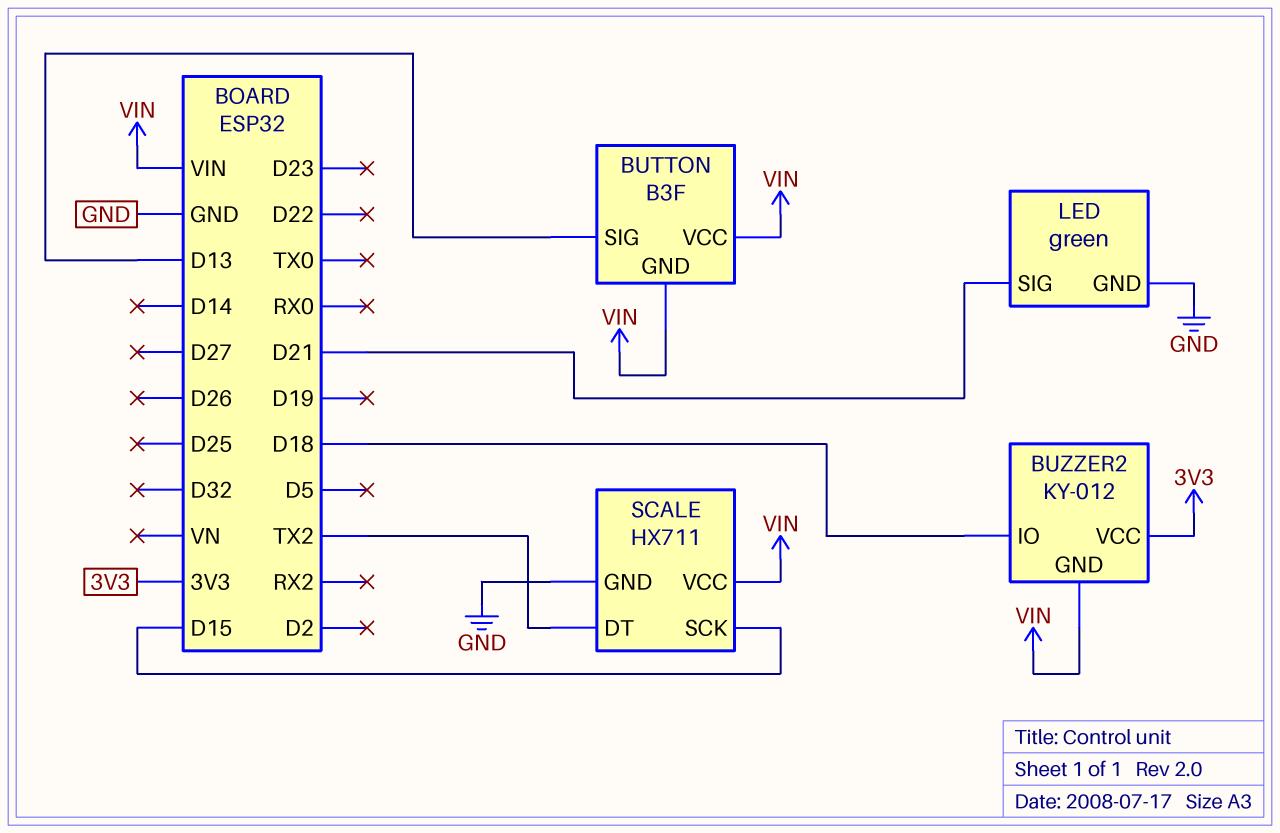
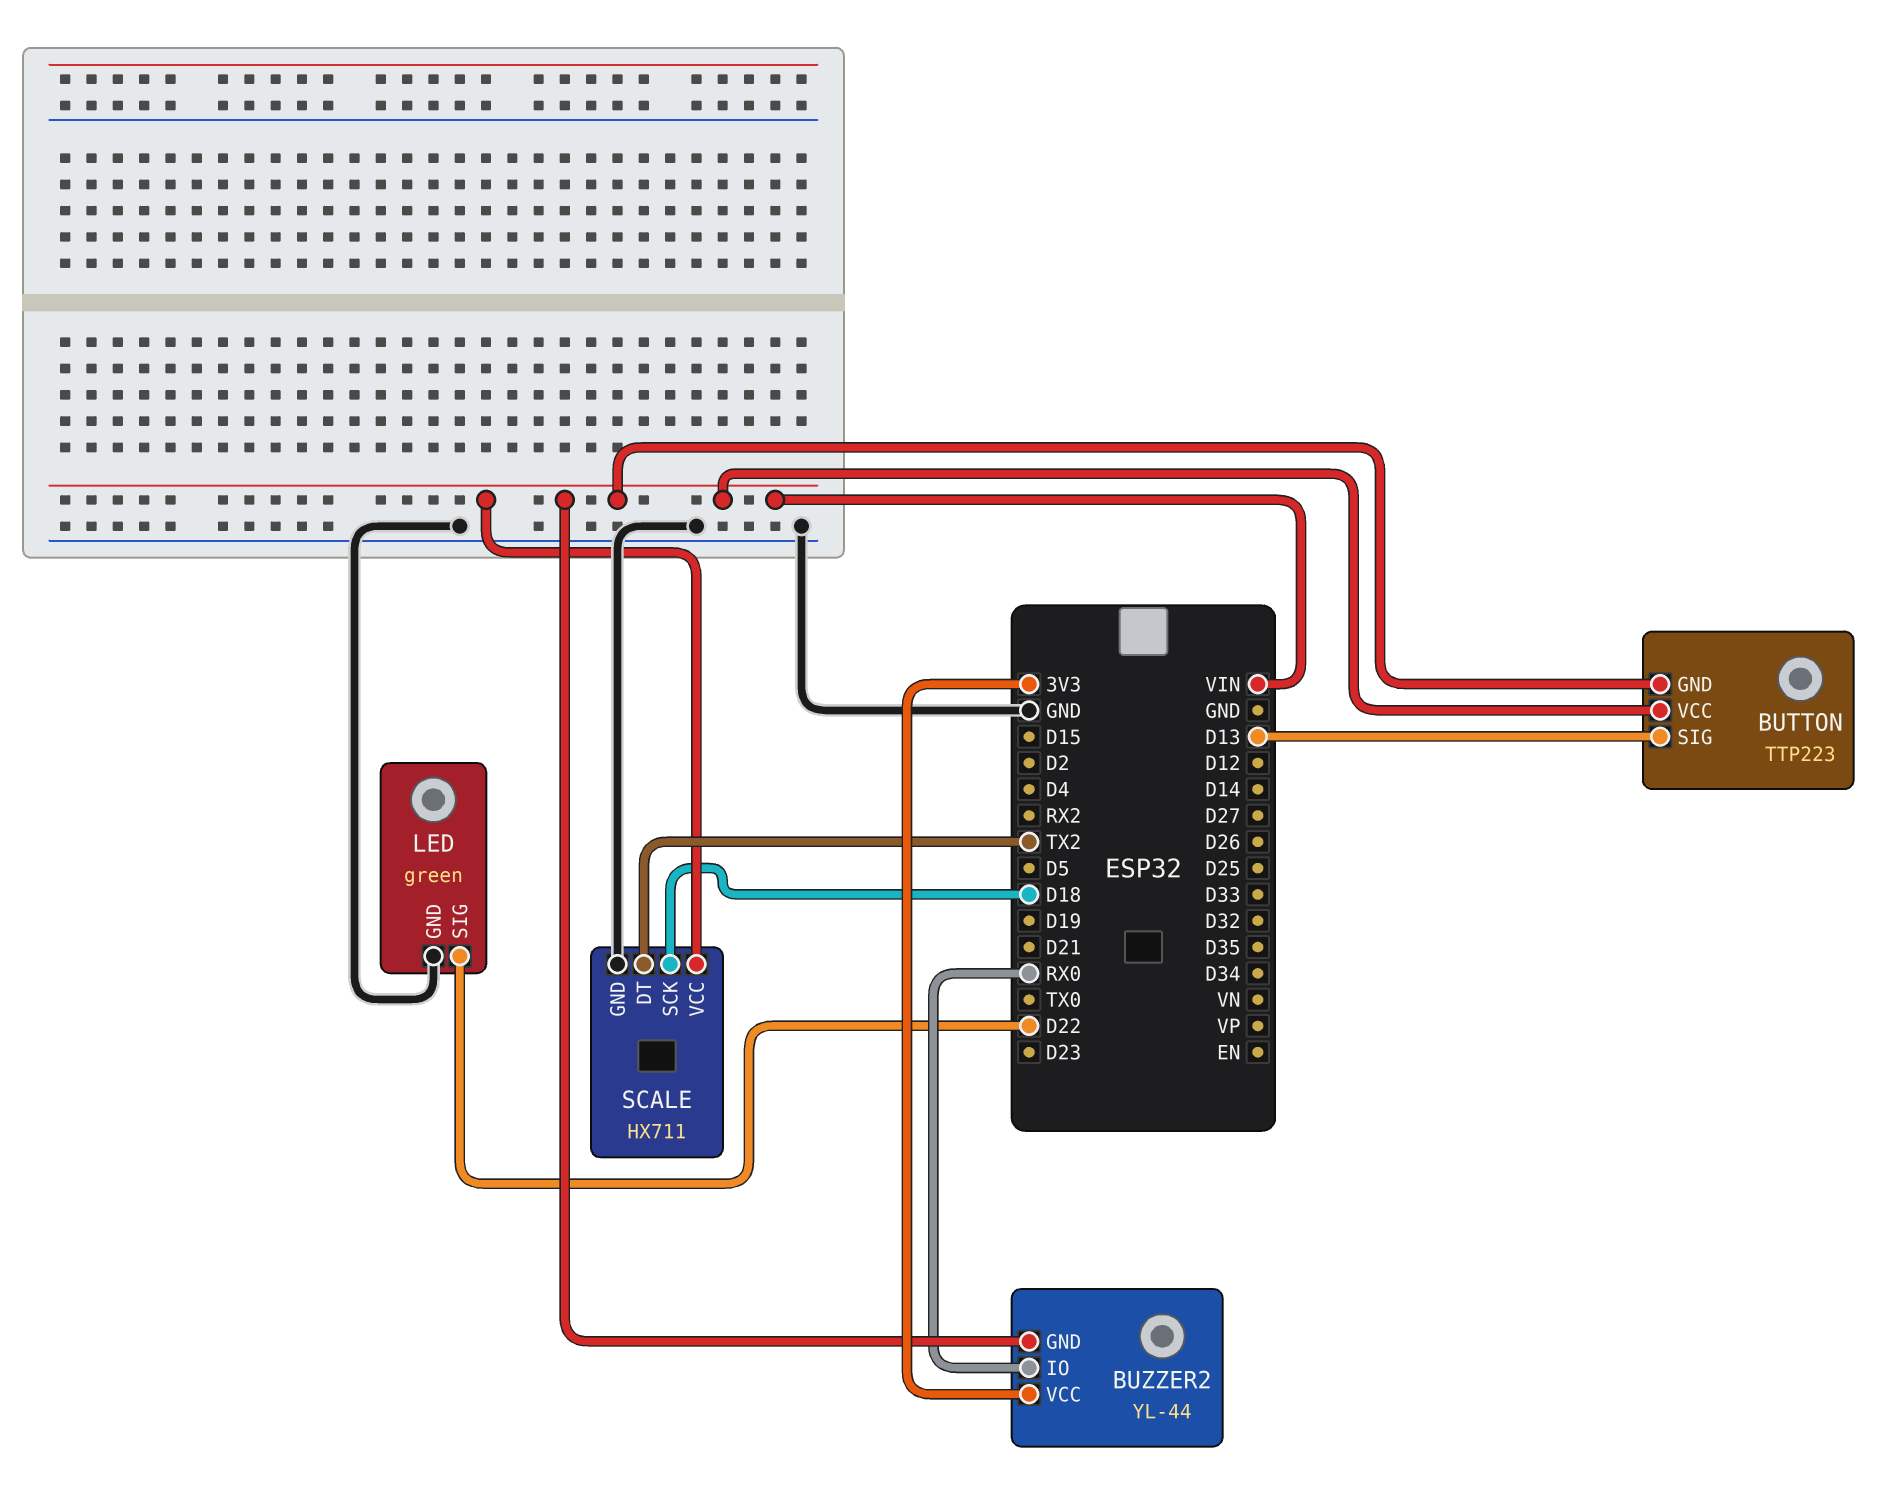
BUTTON: B3F -> TTP223
BUZZER2: KY-012 -> YL-44
BUZZER2 pin IO: D18 -> RX0
LED pin SIG: D21 -> D22
SCALE pin SCK: D15 -> D18

